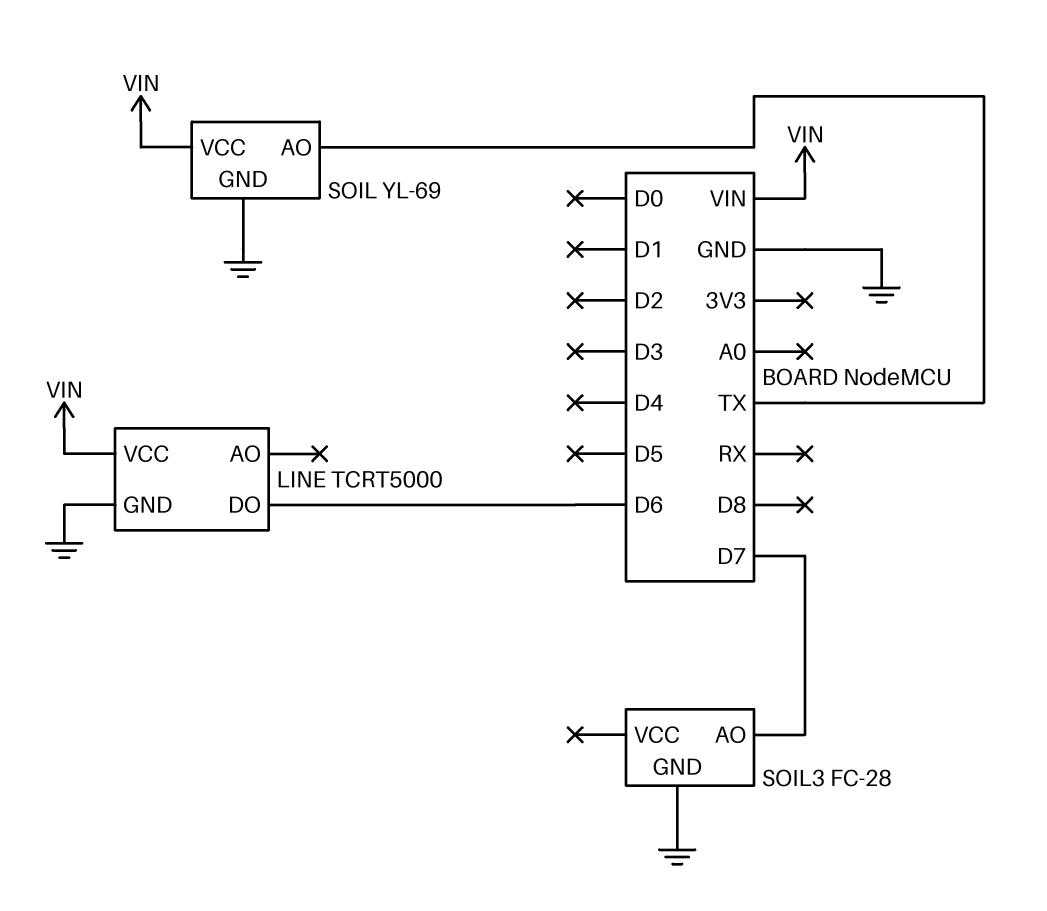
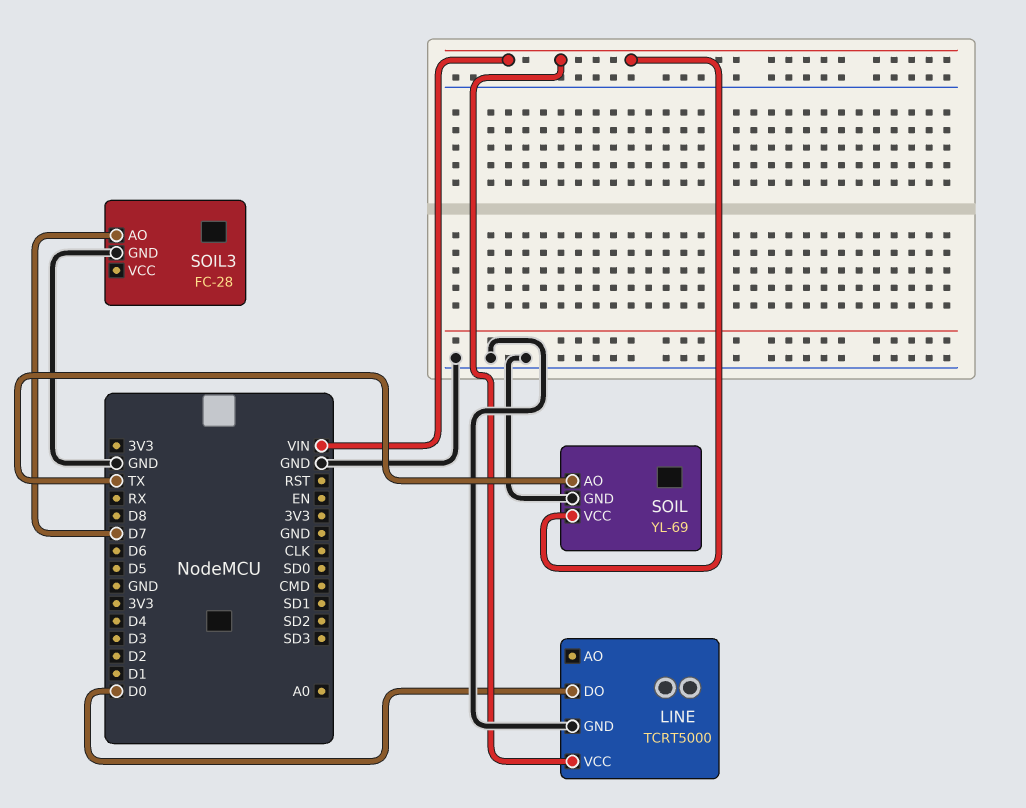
LINE pin DO: D6 -> D0

